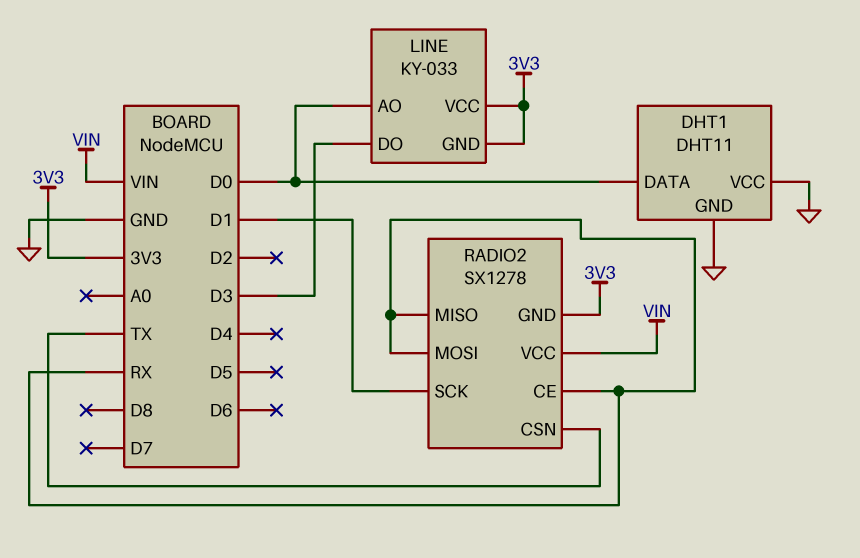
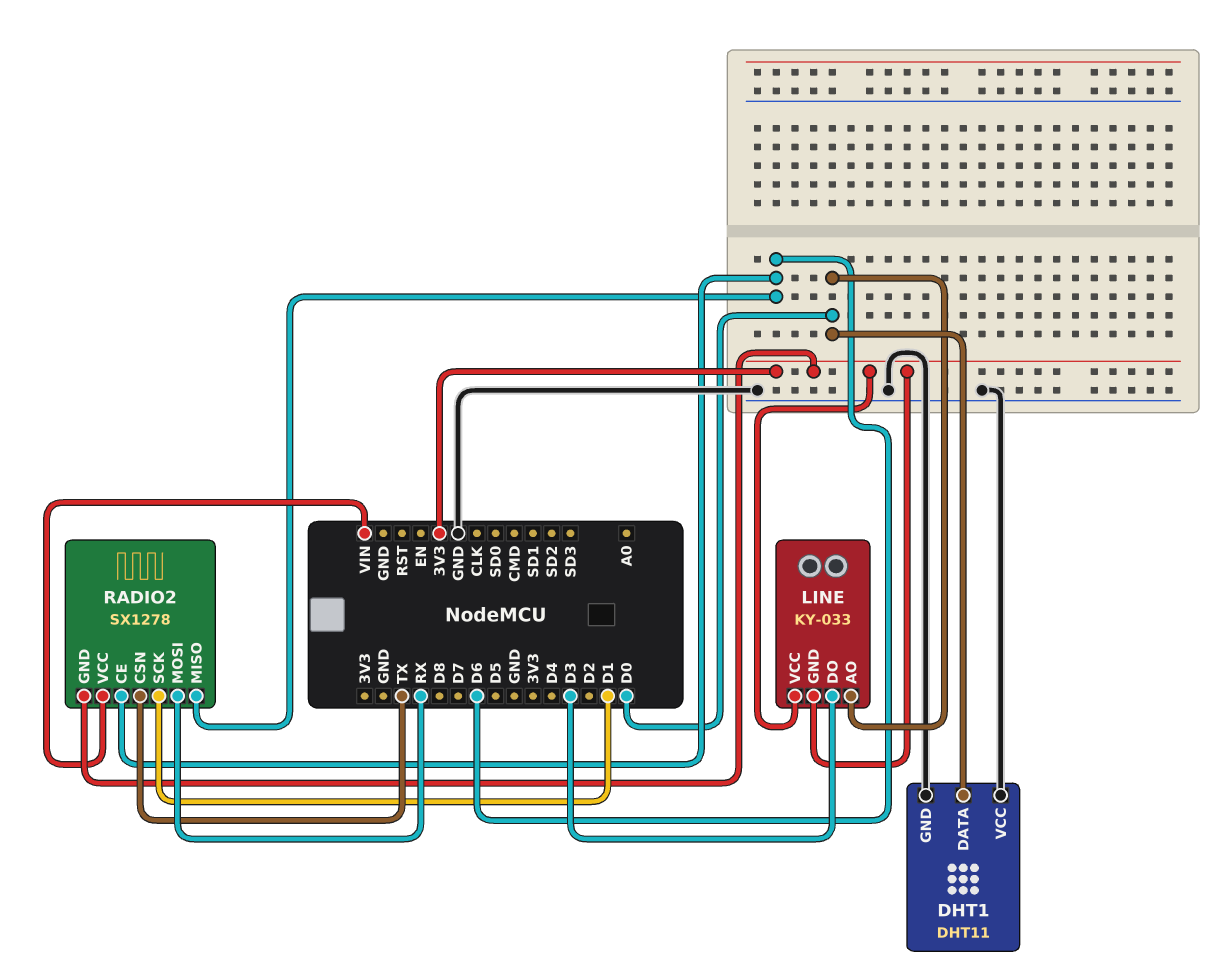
RADIO2 pin CE: RX -> D6
RADIO2 pin MISO: RX -> D6

